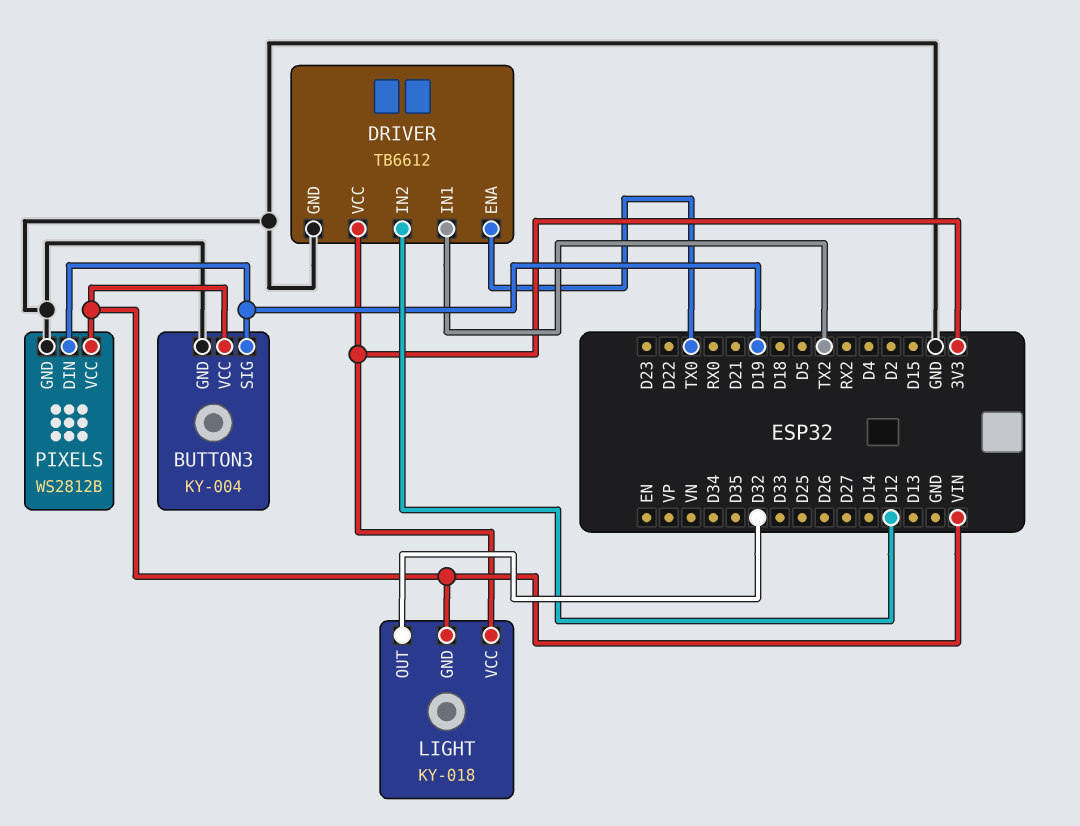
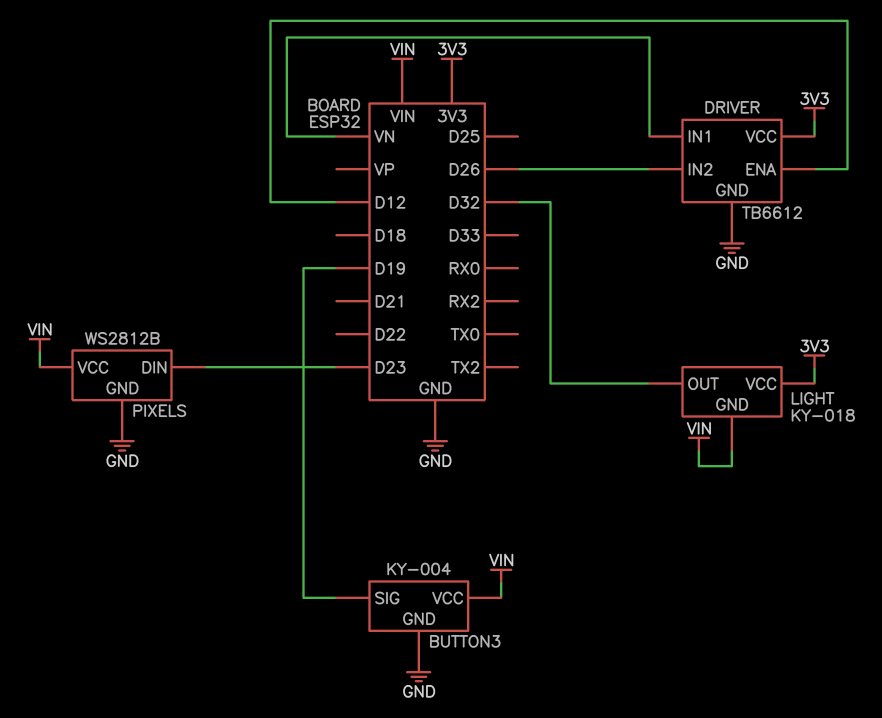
DRIVER pin ENA: TX0 -> D12
DRIVER pin IN1: TX2 -> VN
DRIVER pin IN2: D12 -> D26
PIXELS pin DIN: D19 -> D23

